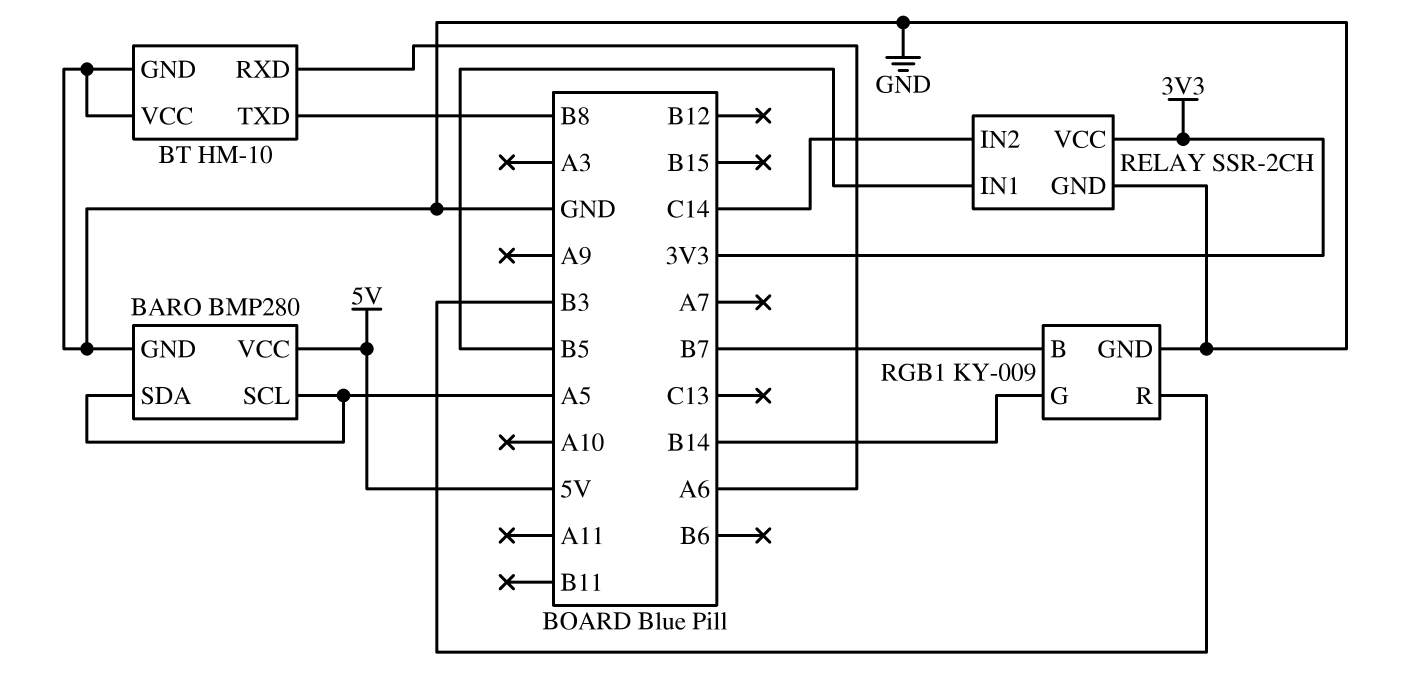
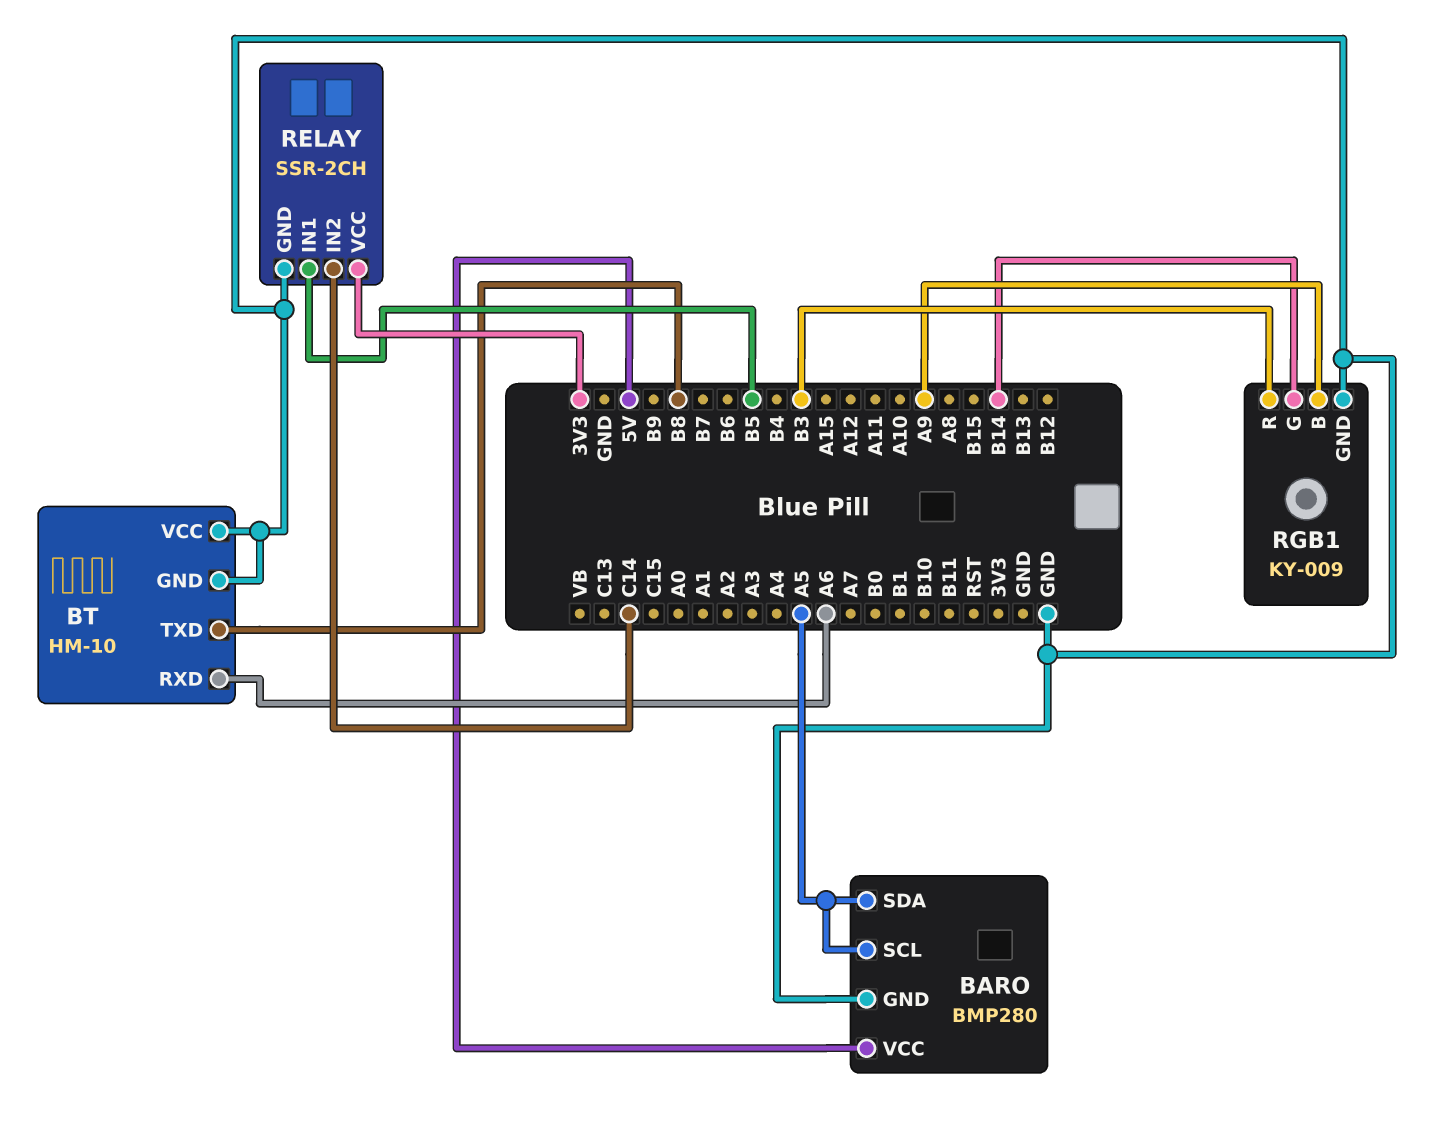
RGB1 pin B: B7 -> A9

